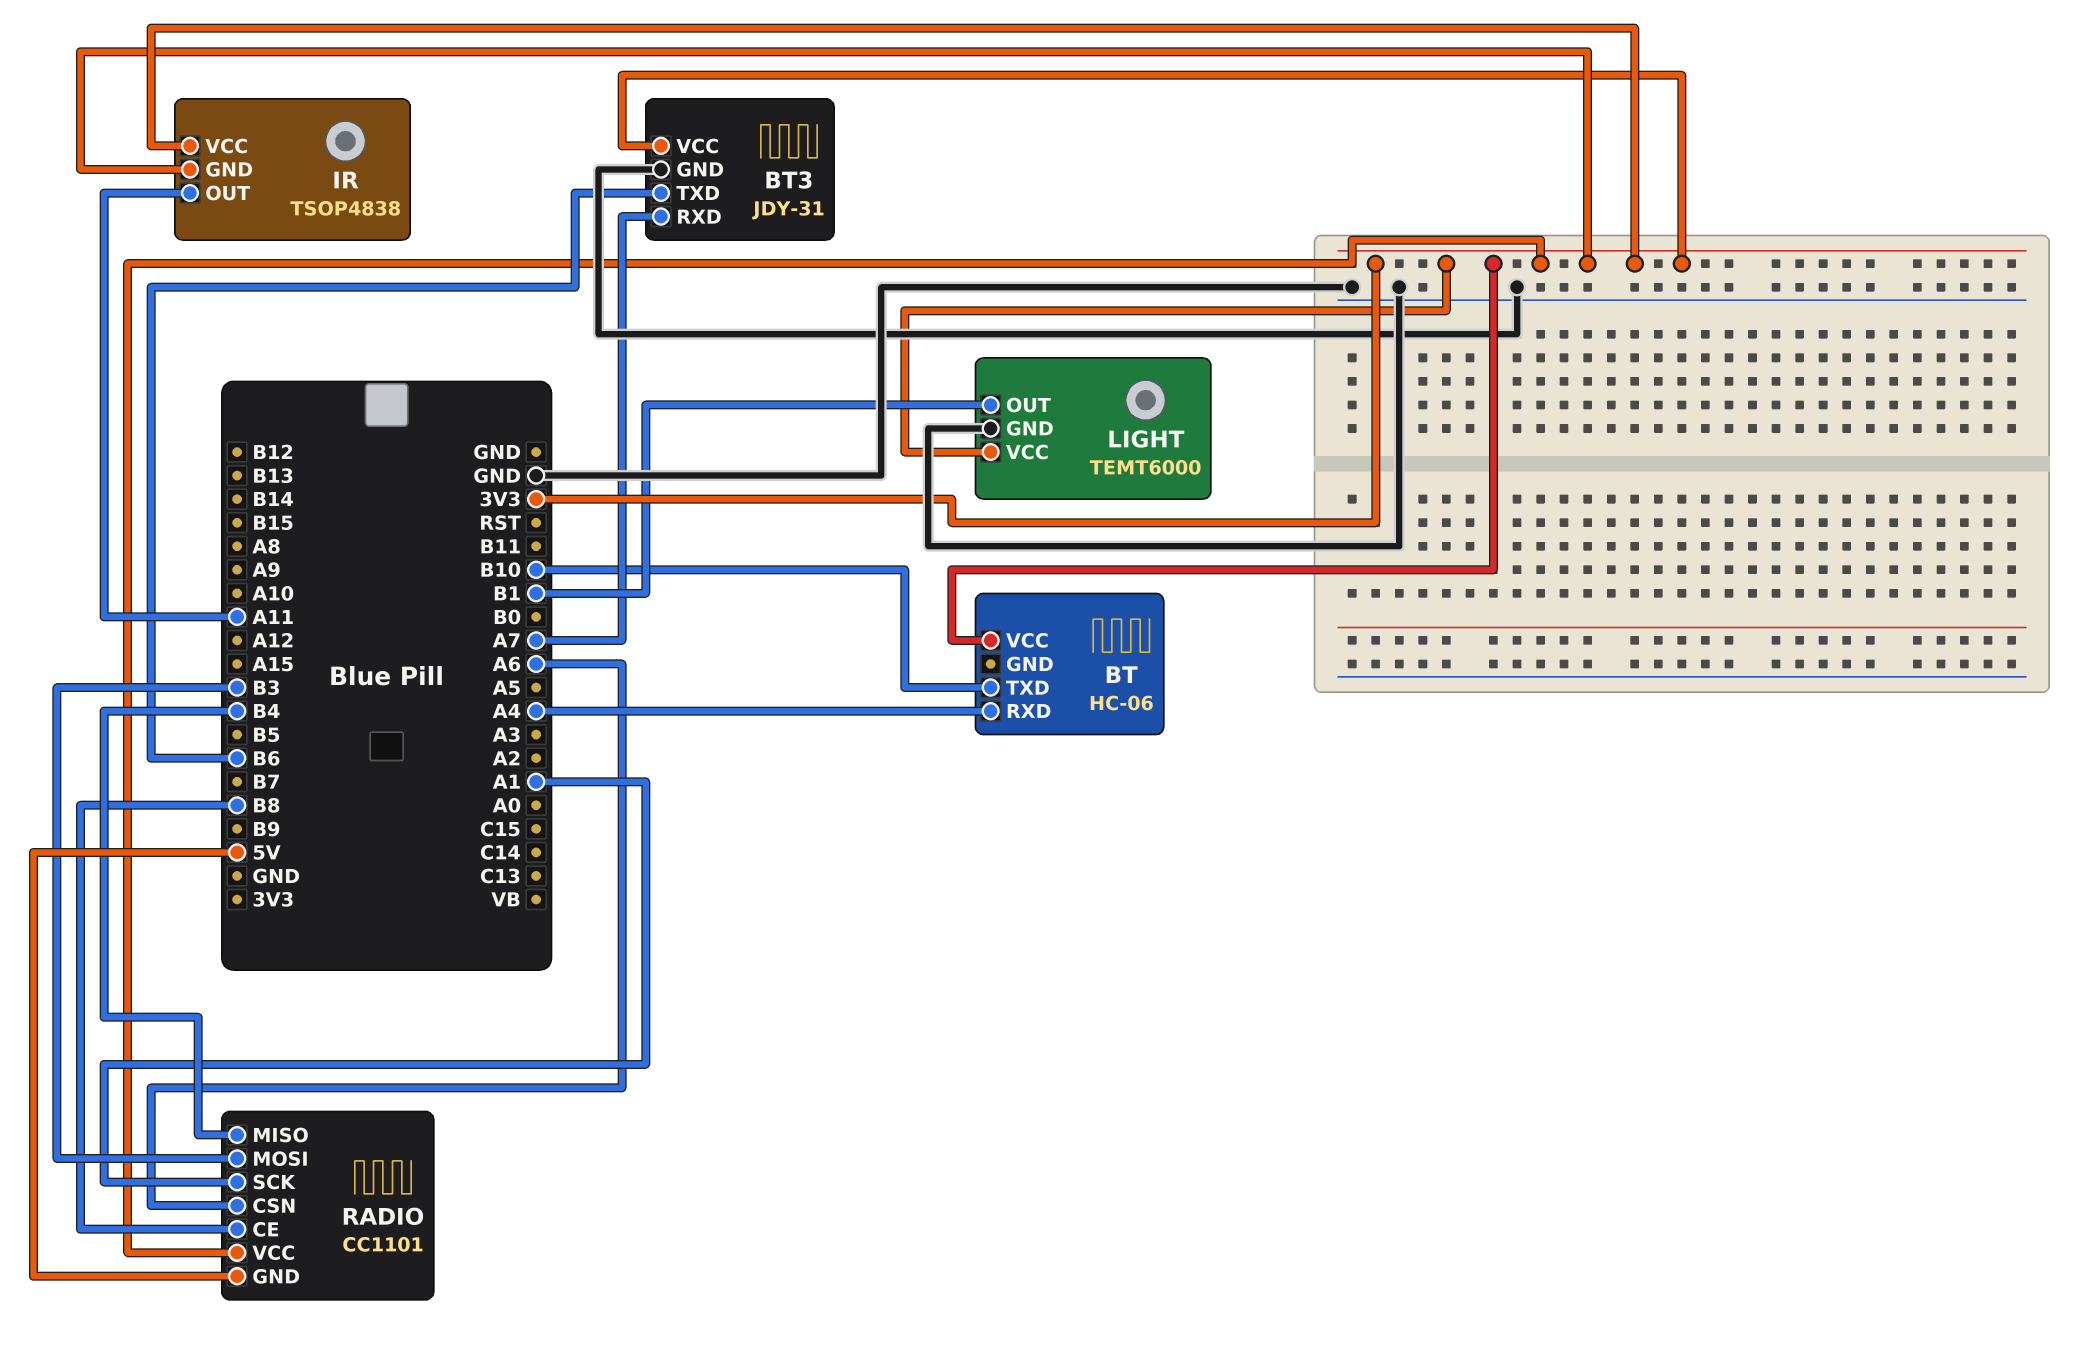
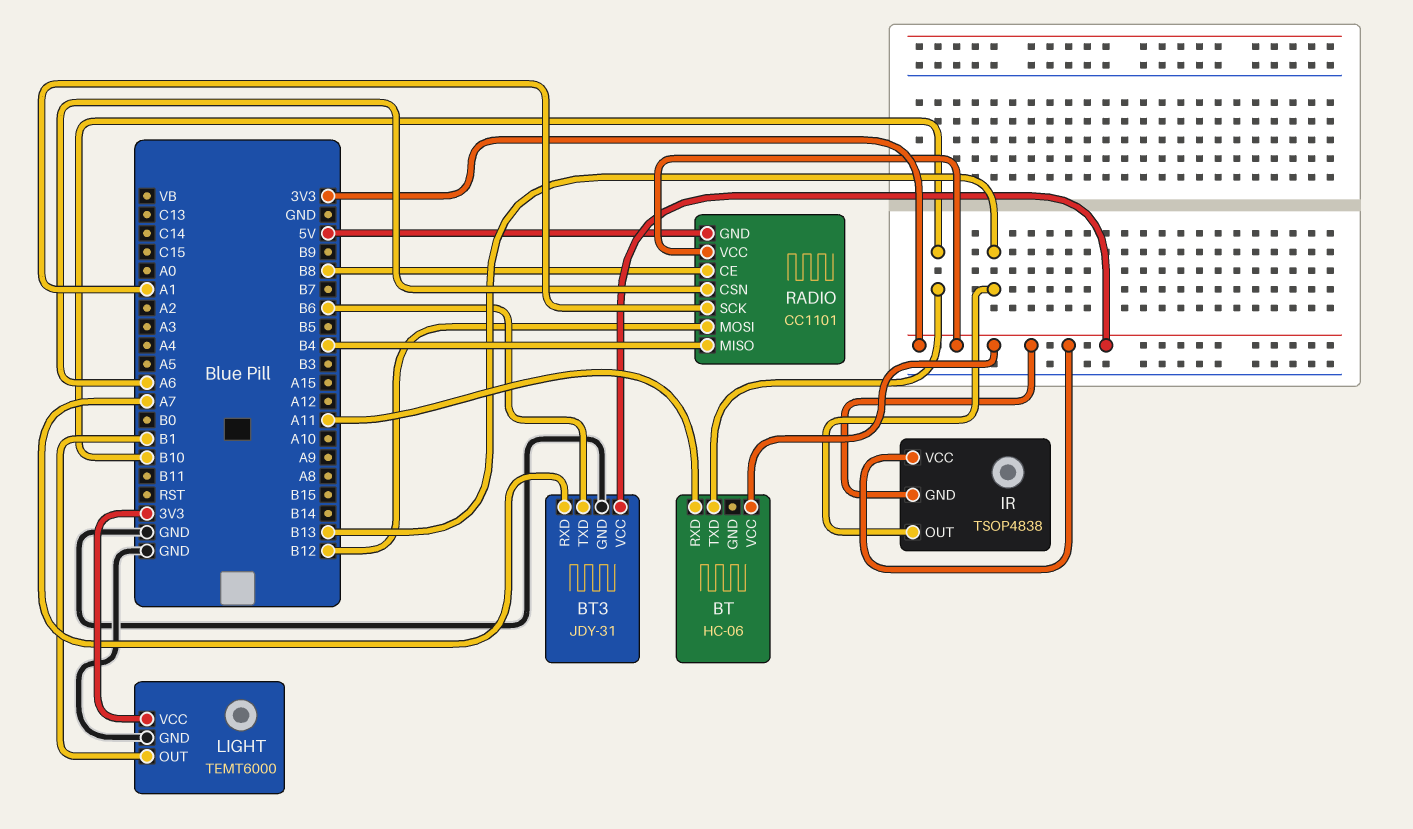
BT pin RXD: A4 -> A11
IR pin OUT: A11 -> B13
RADIO pin MOSI: B3 -> B12

